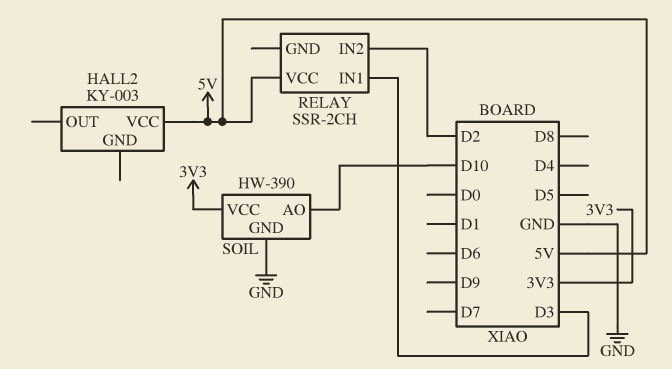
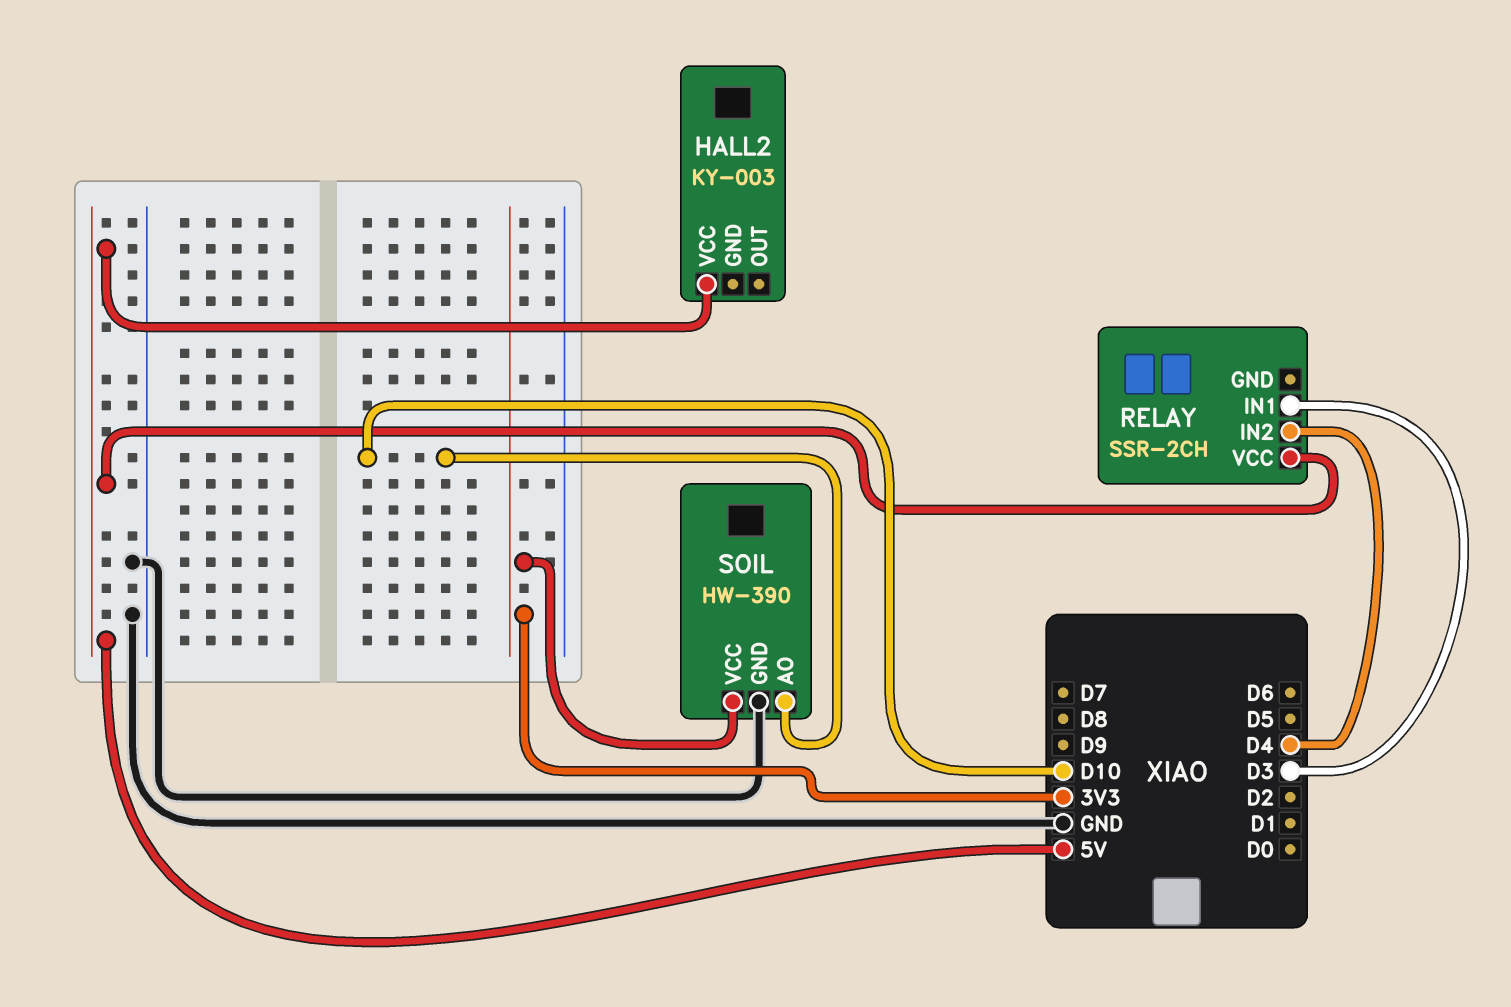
RELAY pin IN2: D2 -> D4

